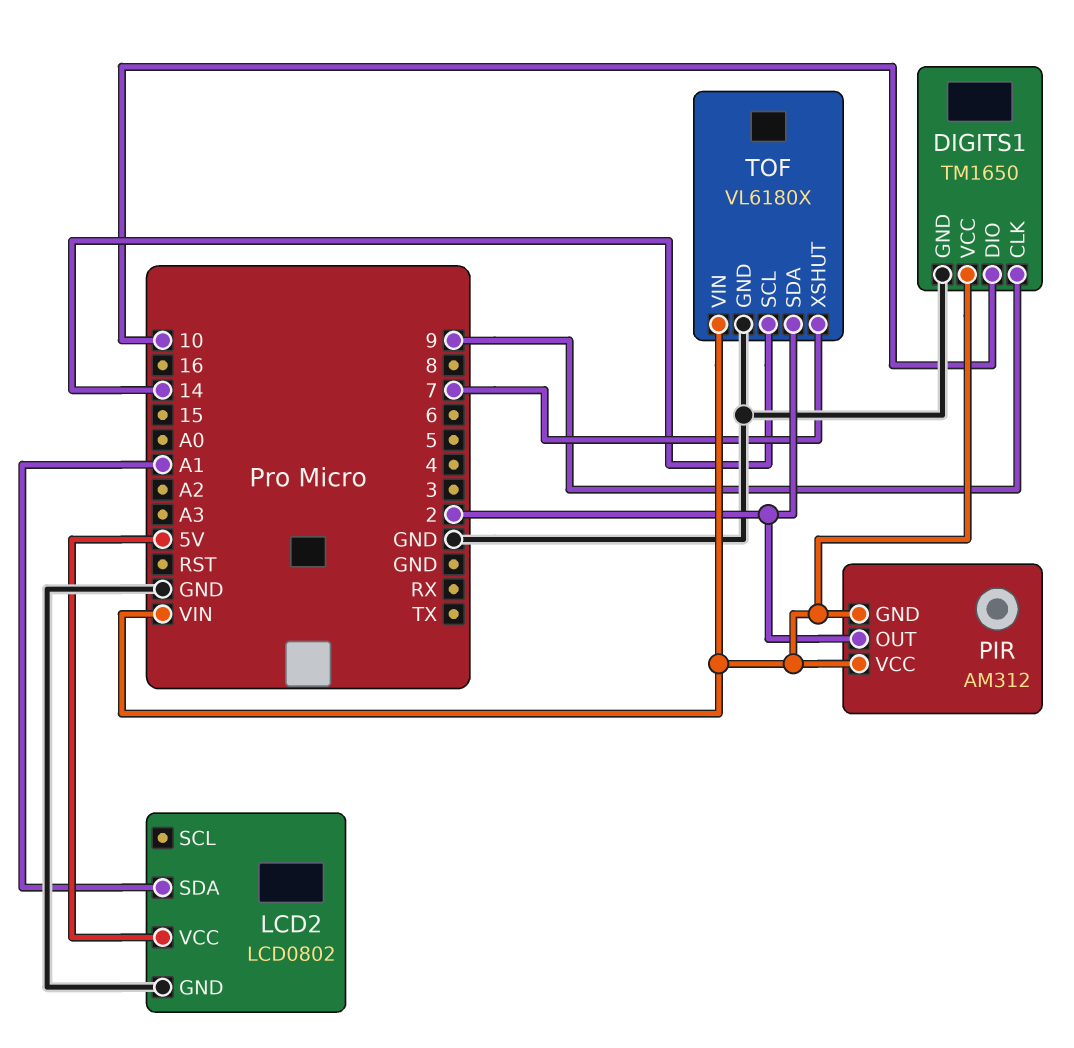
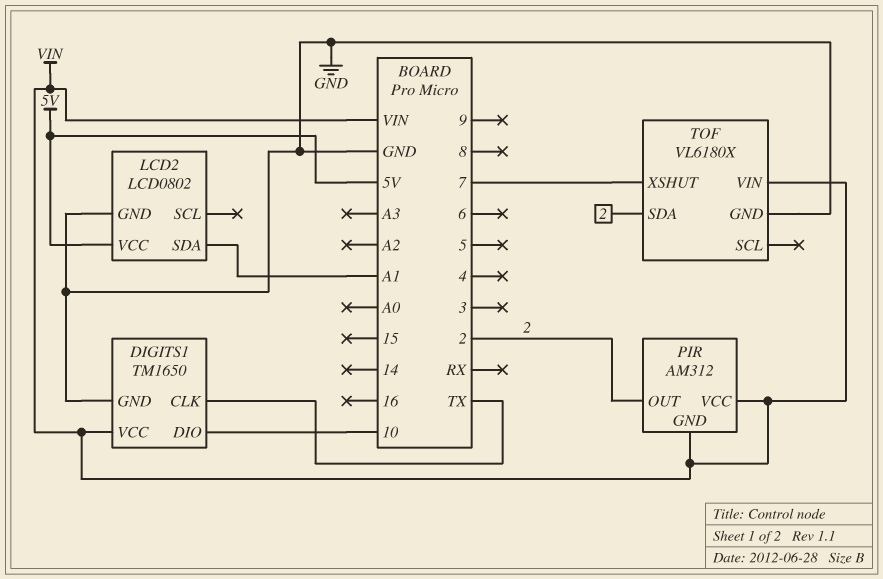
DIGITS1 pin CLK: 9 -> TX
TOF pin SCL: 14 -> none

